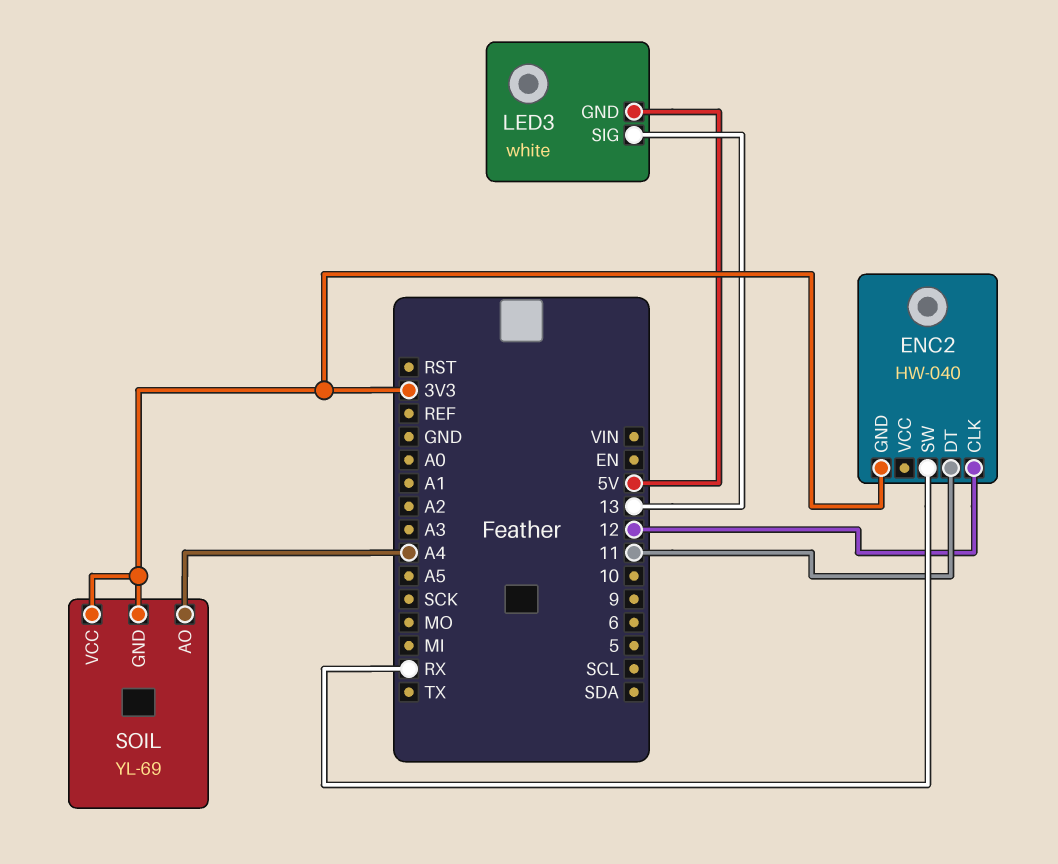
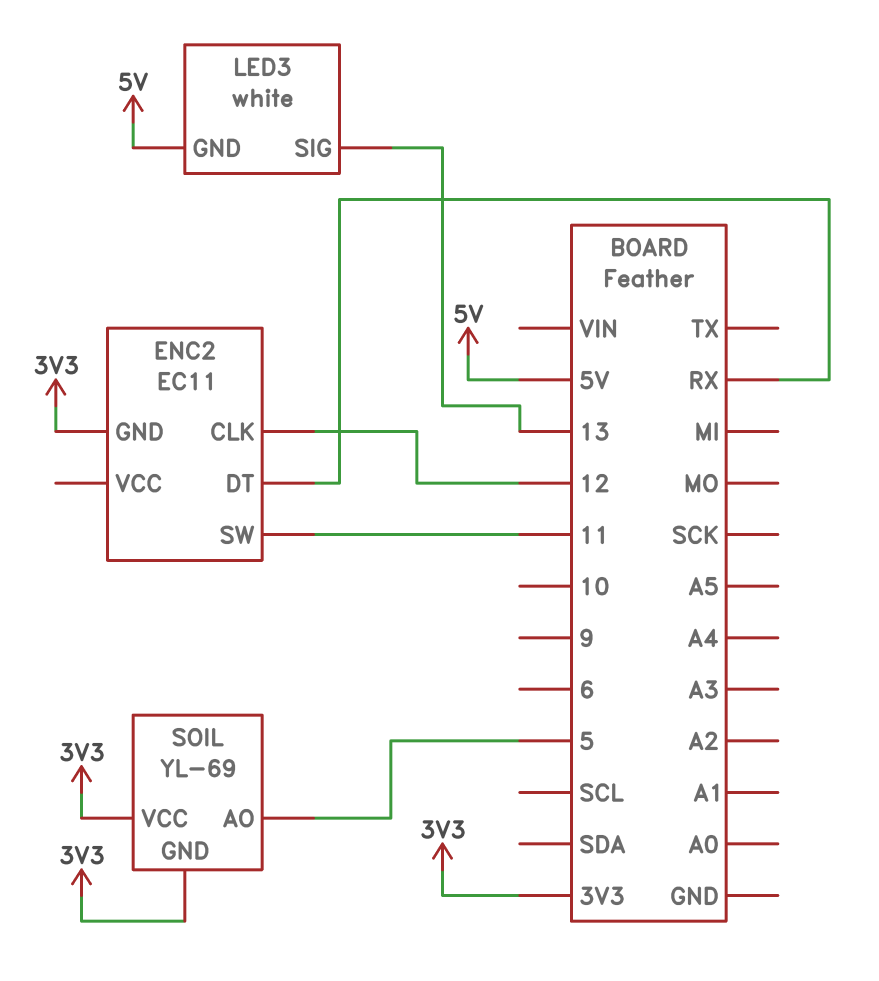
ENC2: HW-040 -> EC11
ENC2 pin DT: 11 -> RX
ENC2 pin SW: RX -> 11
SOIL pin AO: A4 -> 5

